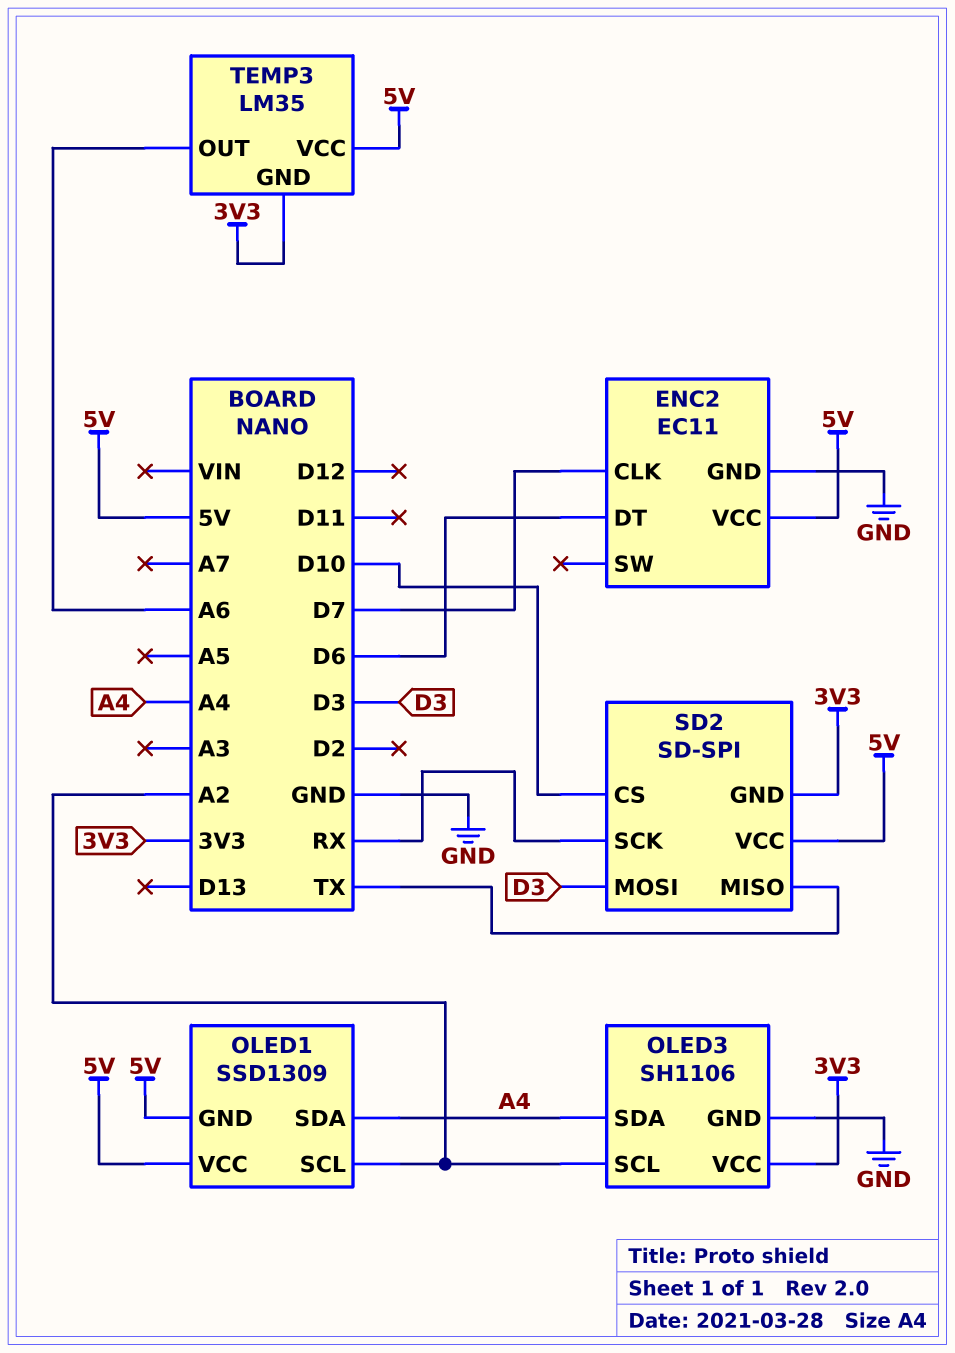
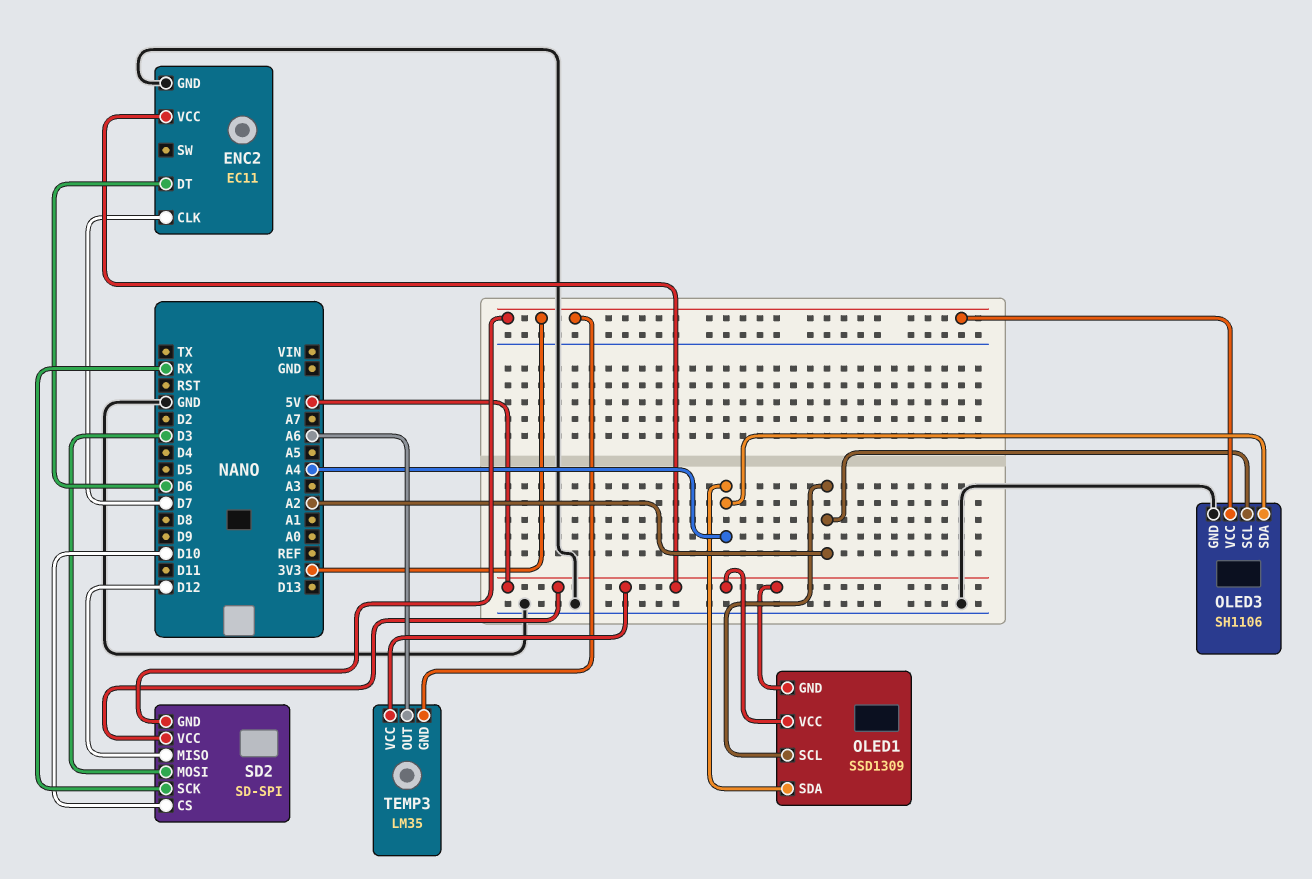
SD2 pin MISO: TX -> D12

